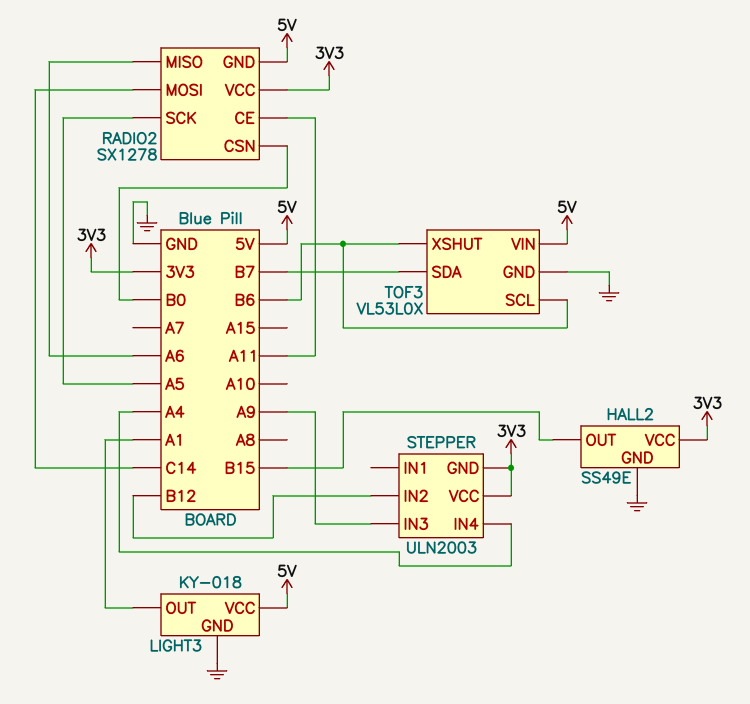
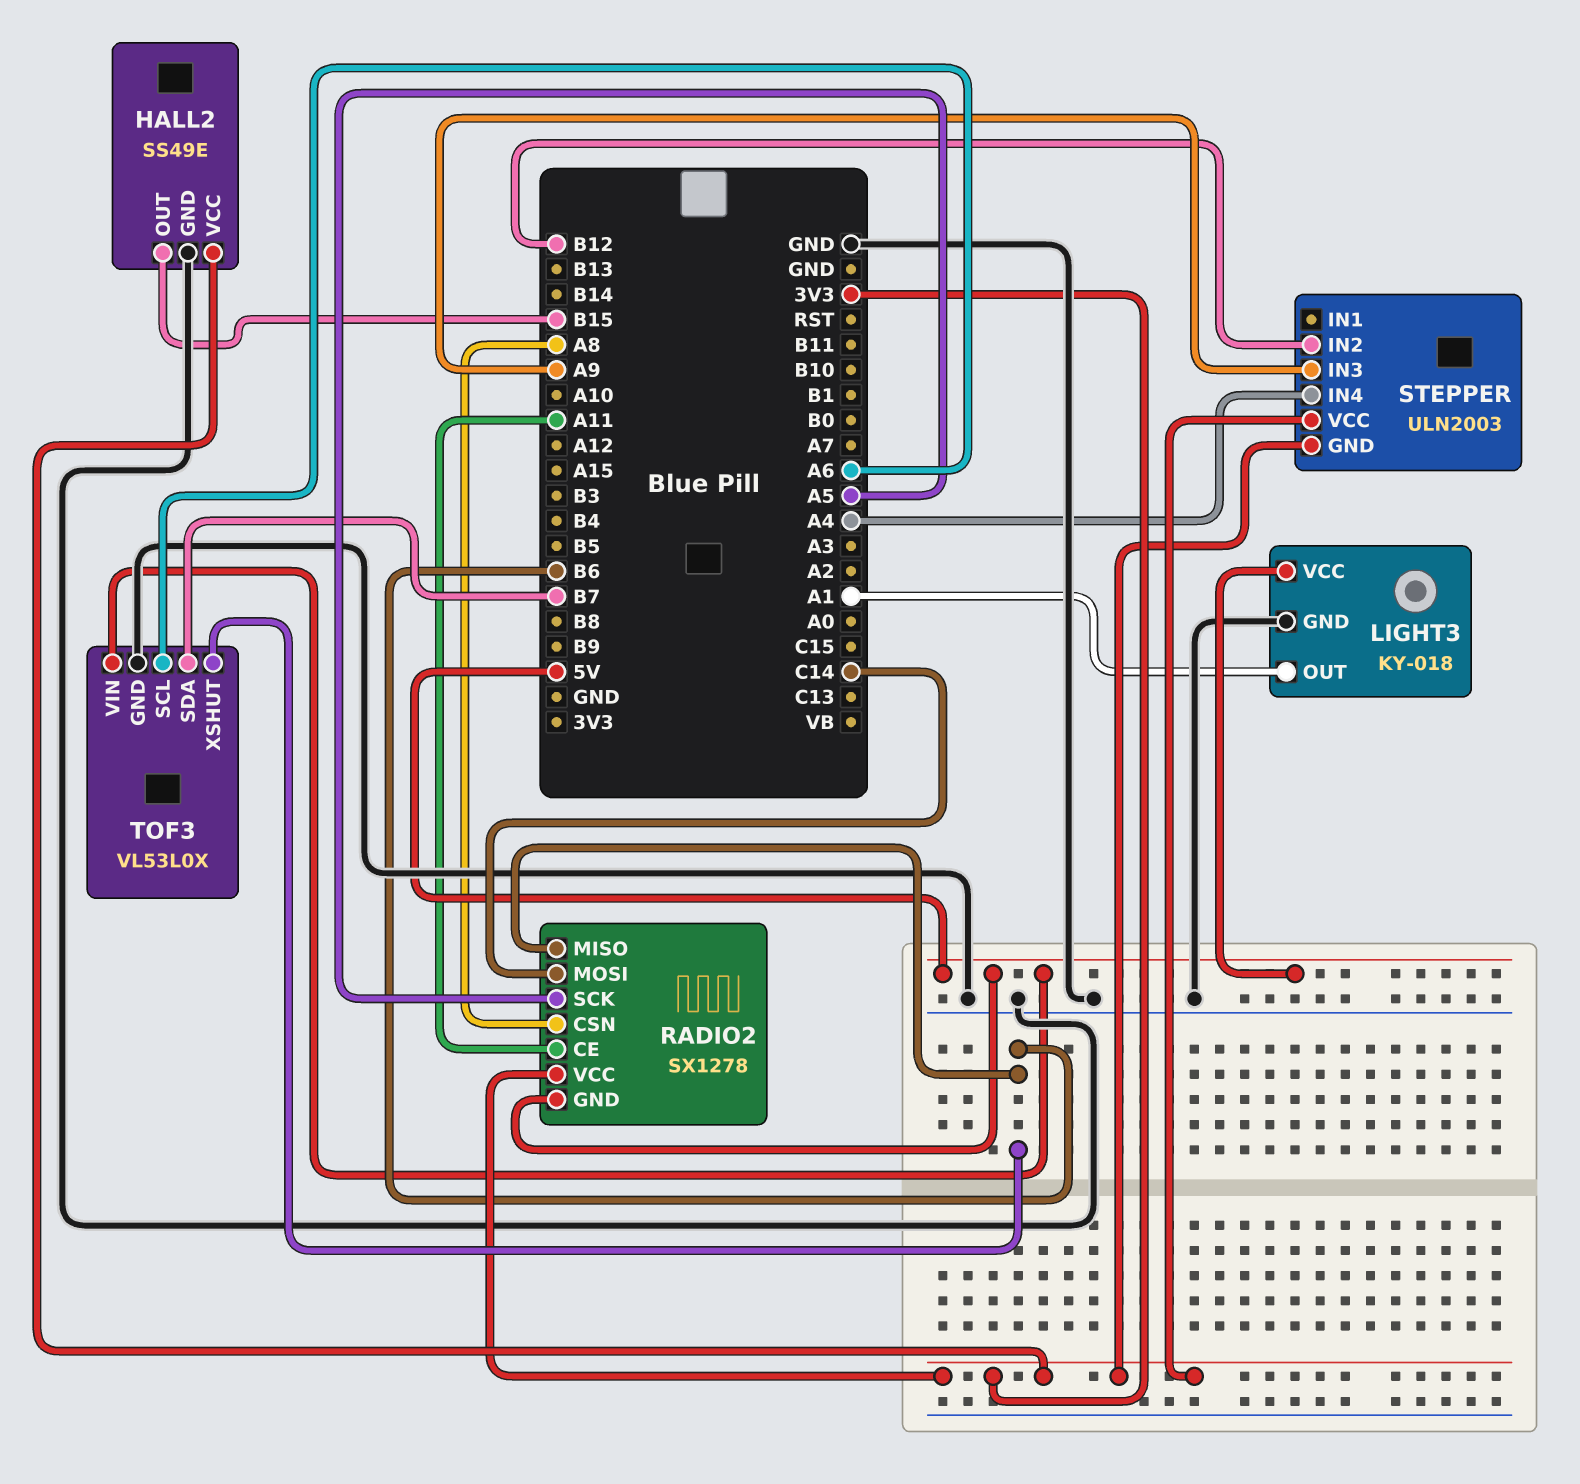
RADIO2 pin CSN: B0 -> A8
RADIO2 pin MISO: A6 -> B6
TOF3 pin SCL: B6 -> A6

